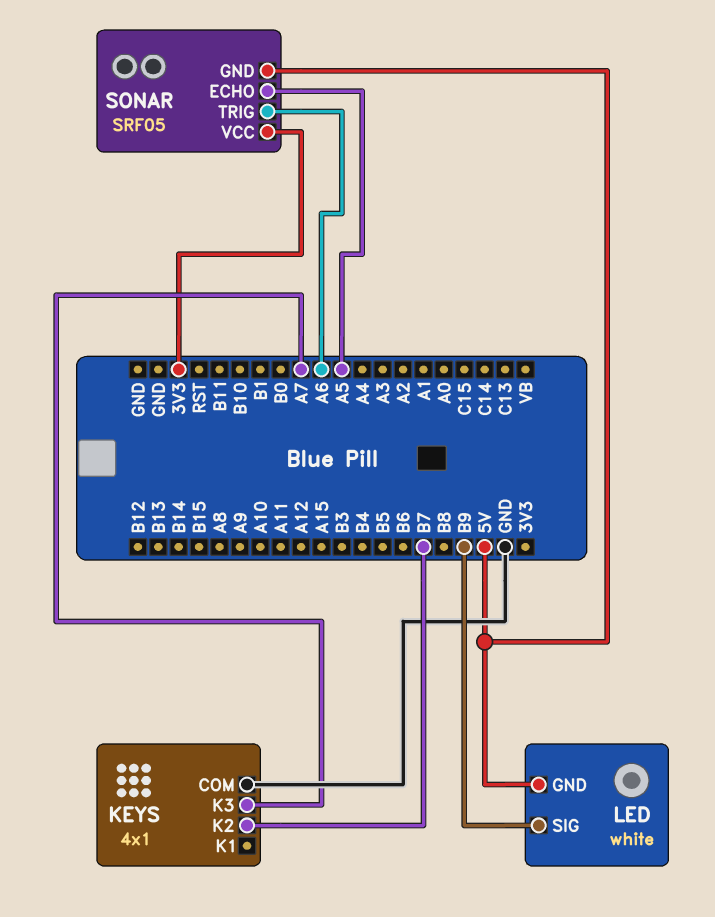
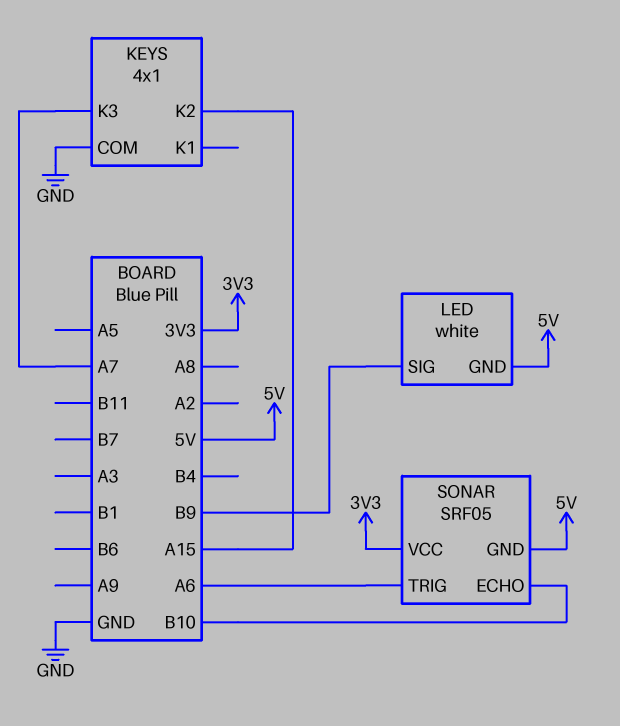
KEYS pin K2: B7 -> A15
SONAR pin ECHO: A5 -> B10

